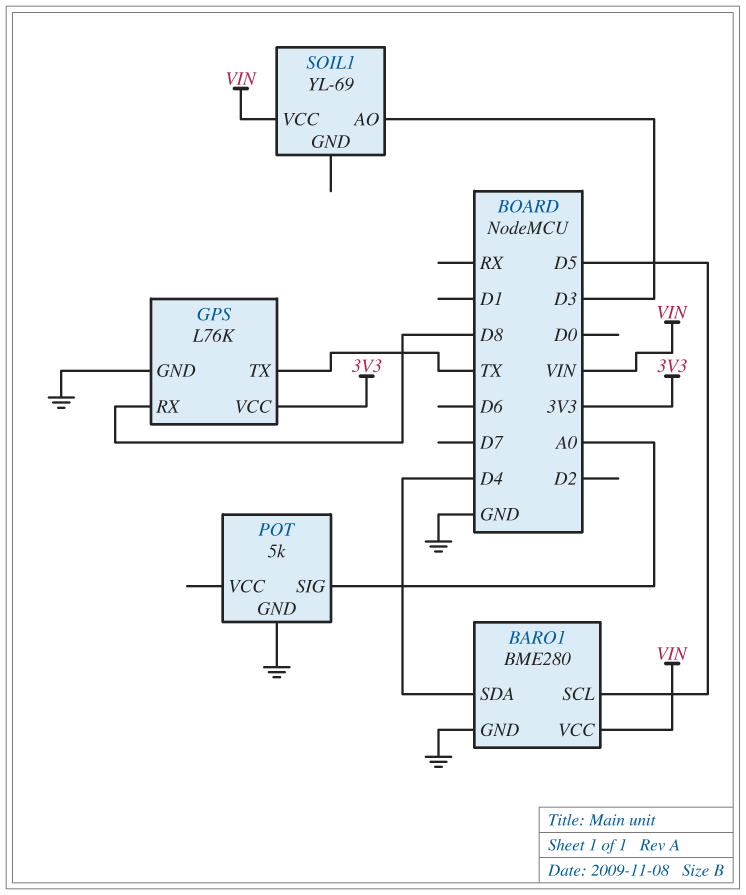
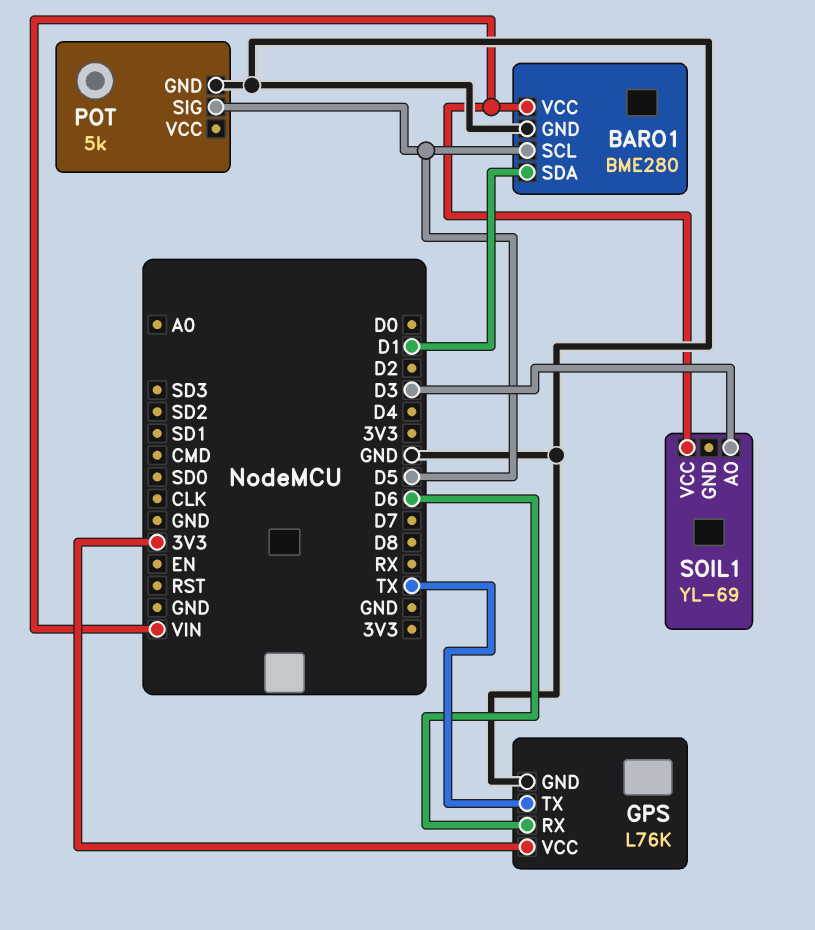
BARO1 pin SDA: D4 -> D1
GPS pin RX: D8 -> D6
POT pin SIG: A0 -> D5

